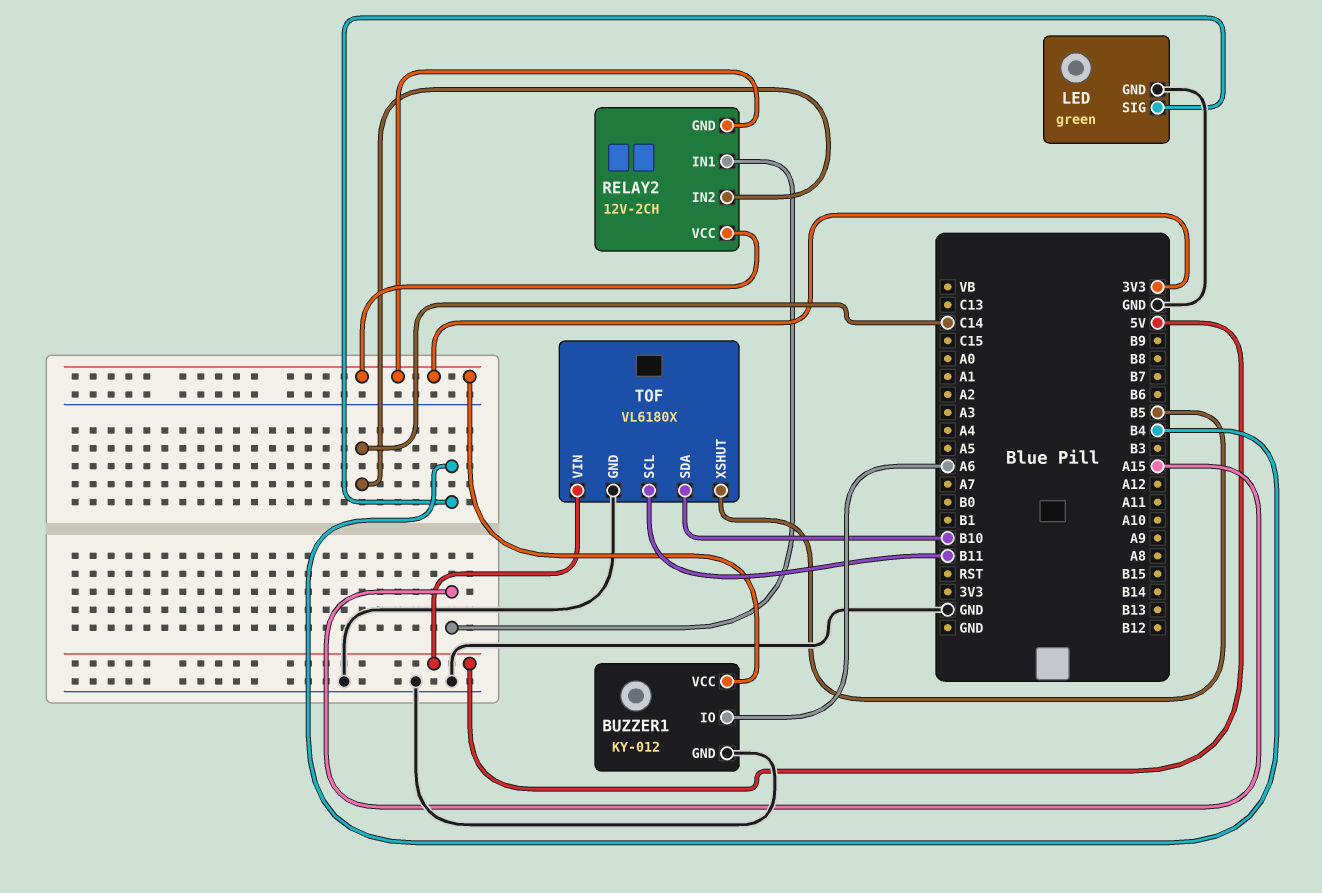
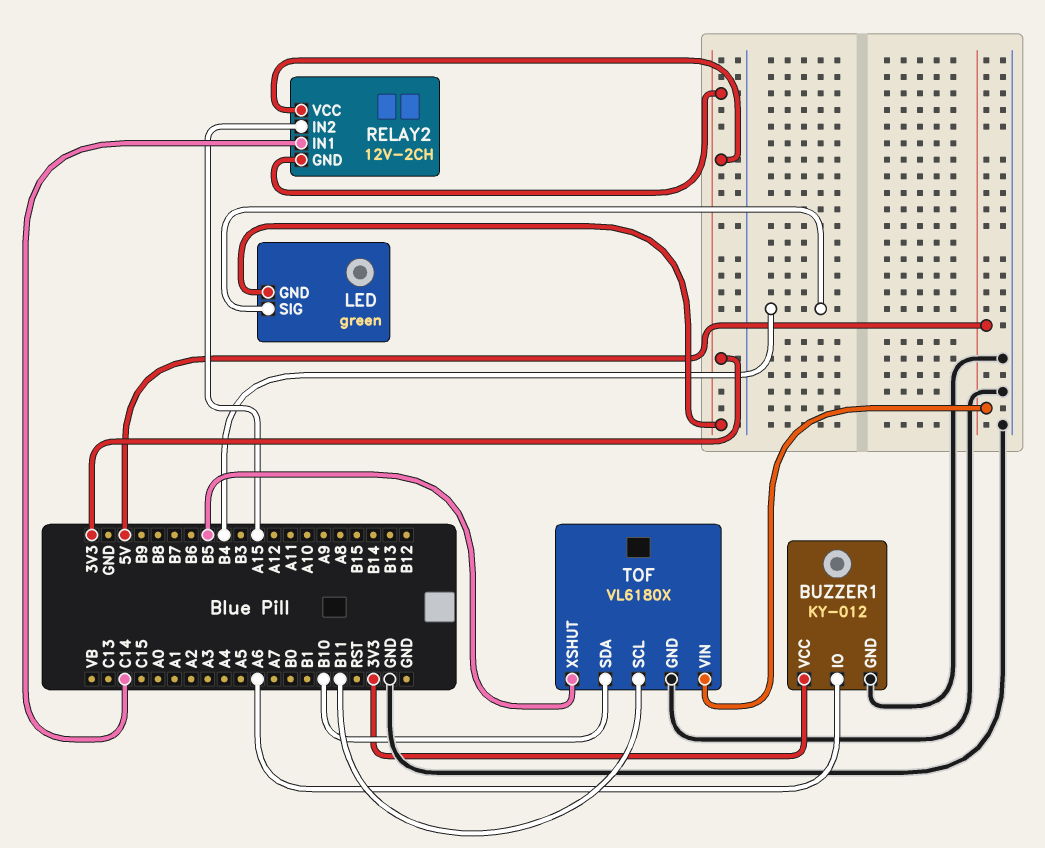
LED pin GND: GND -> 3V3
RELAY2 pin IN1: A15 -> C14
RELAY2 pin IN2: C14 -> A15

